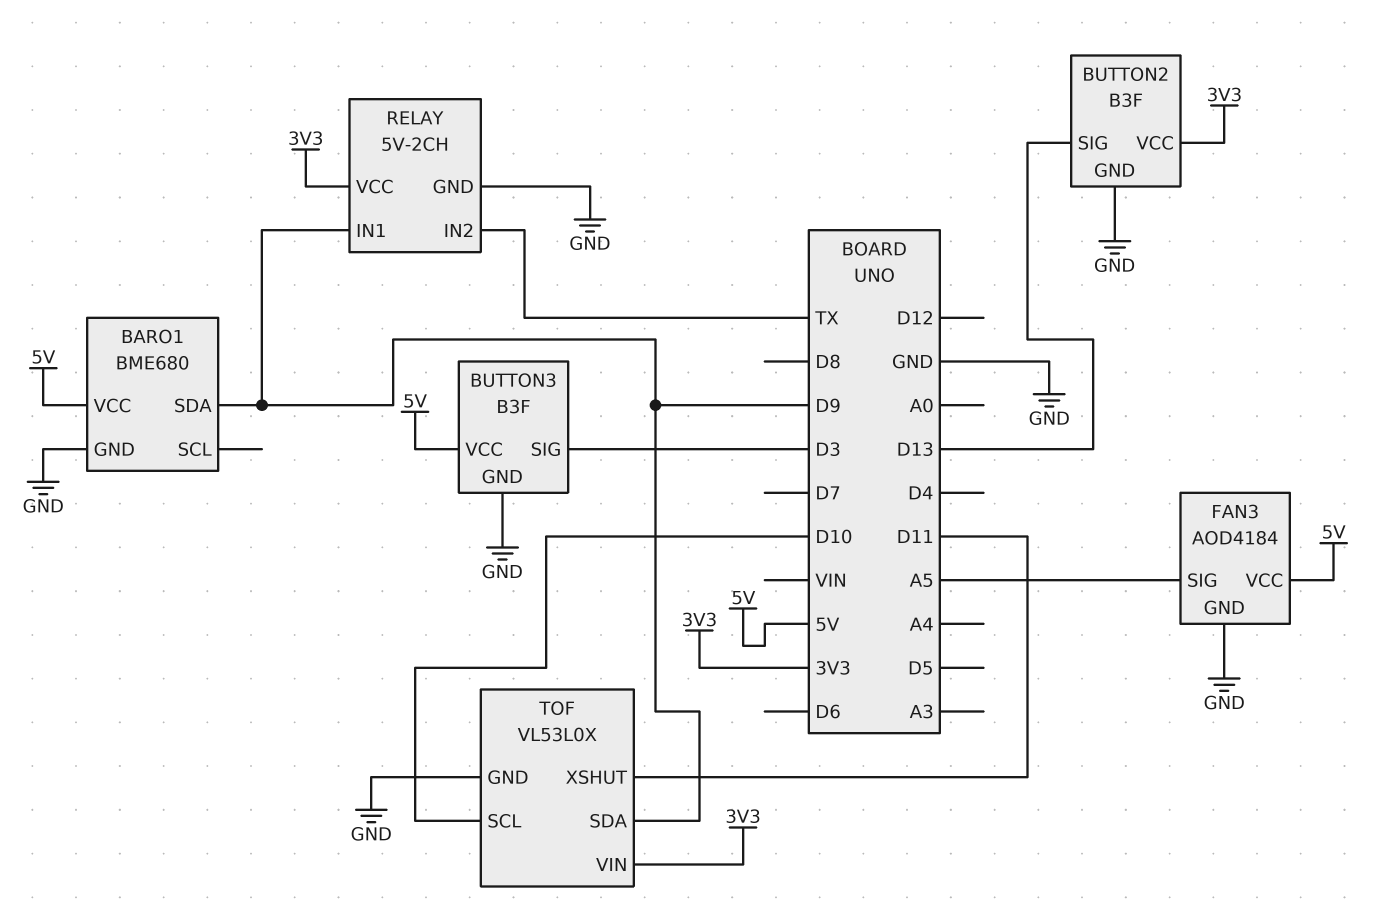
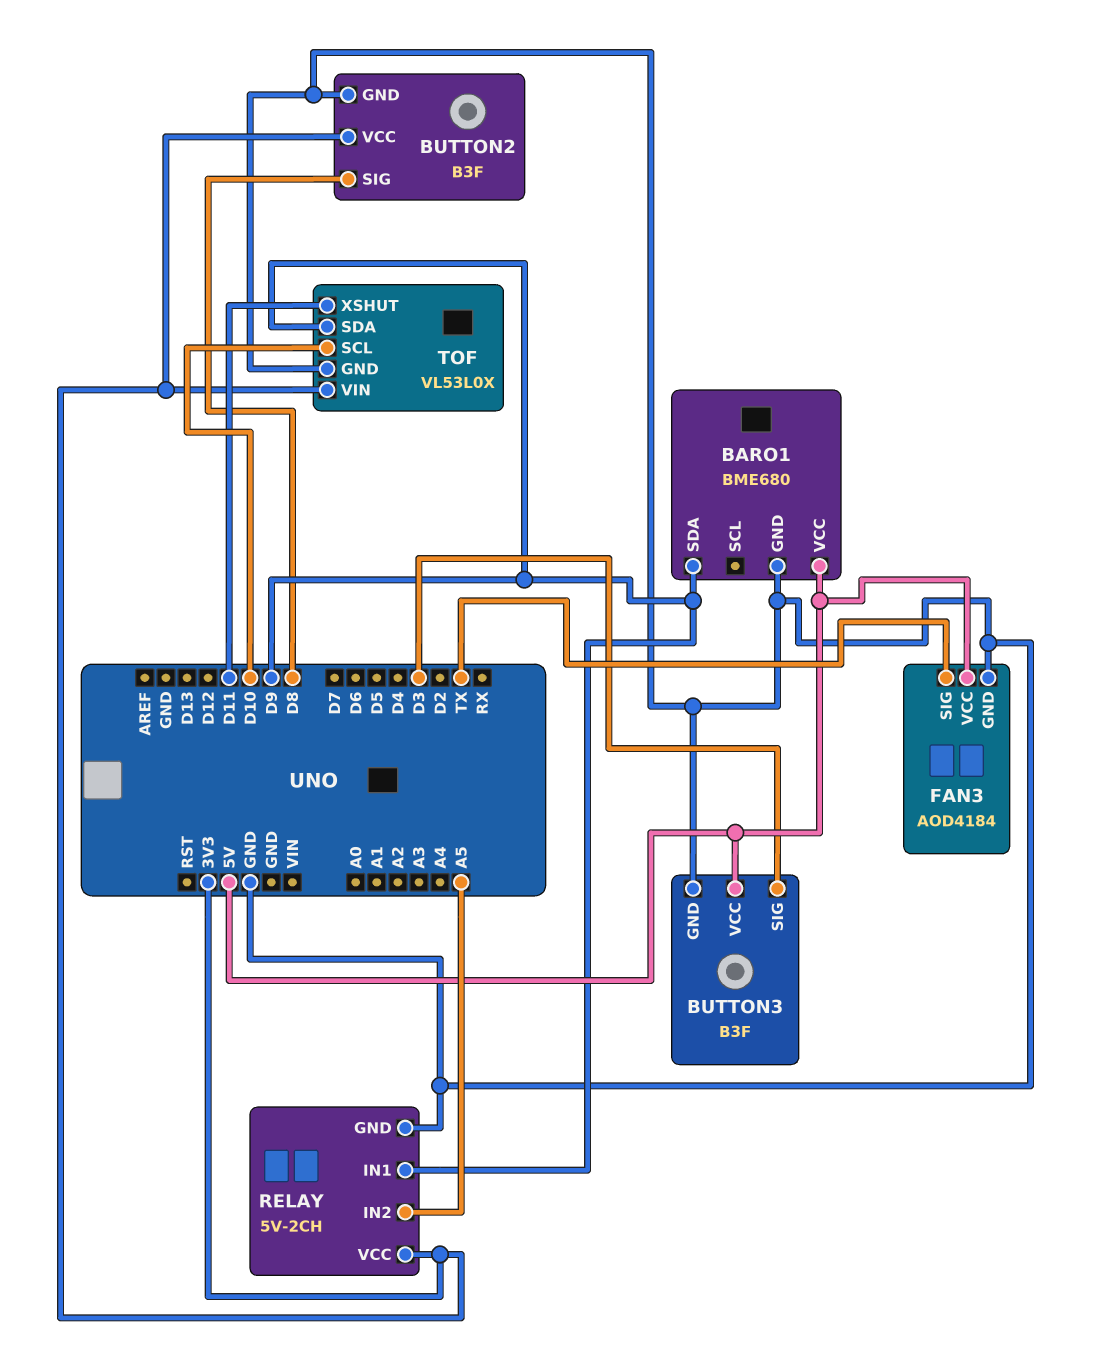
BUTTON2 pin SIG: D13 -> D8
FAN3 pin SIG: A5 -> TX
RELAY pin IN2: TX -> A5

